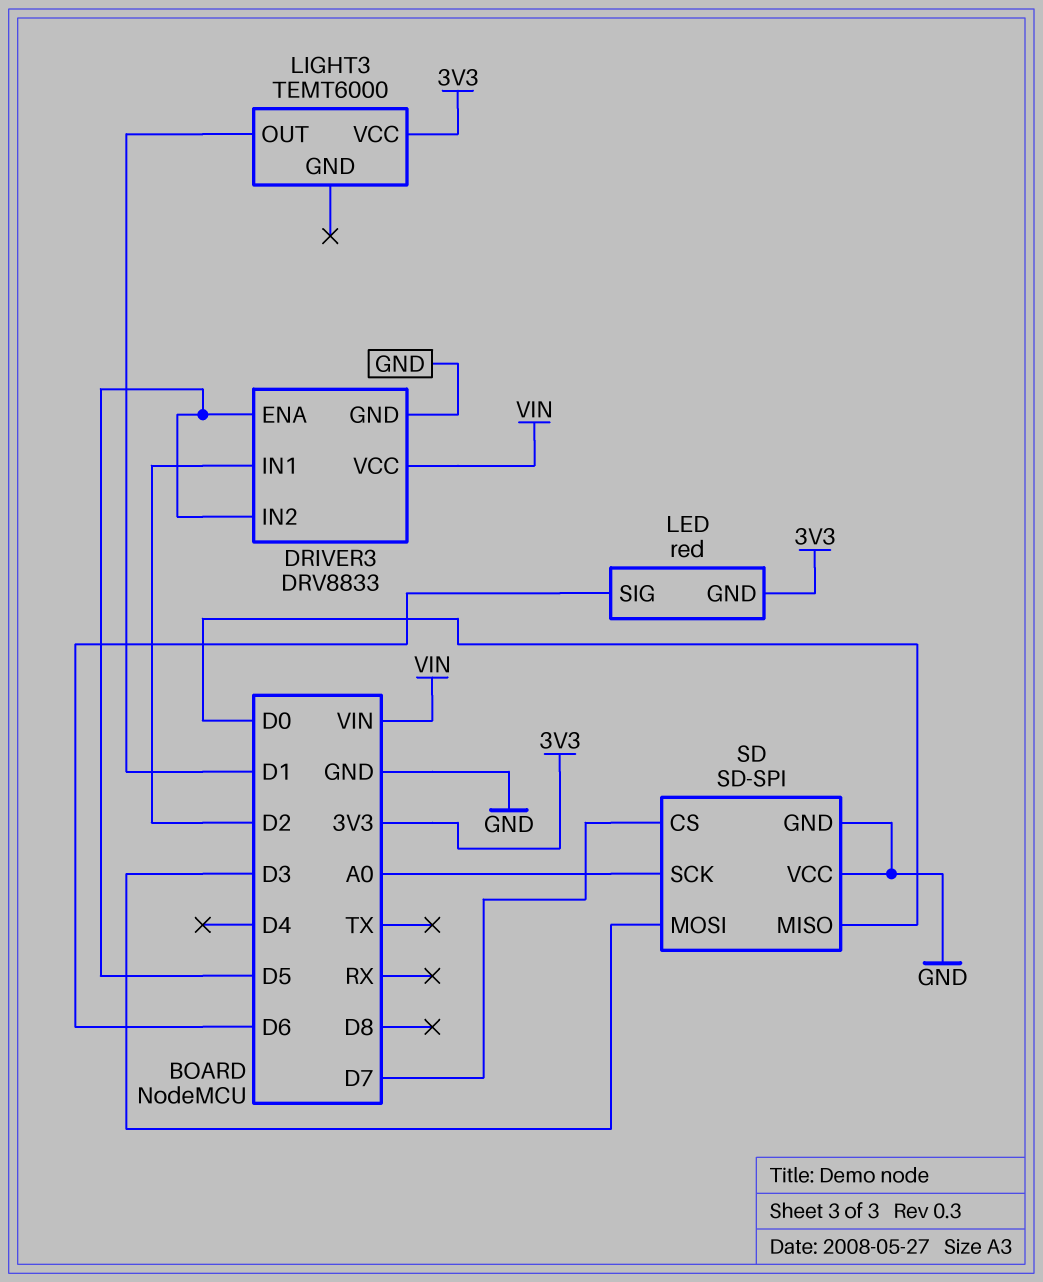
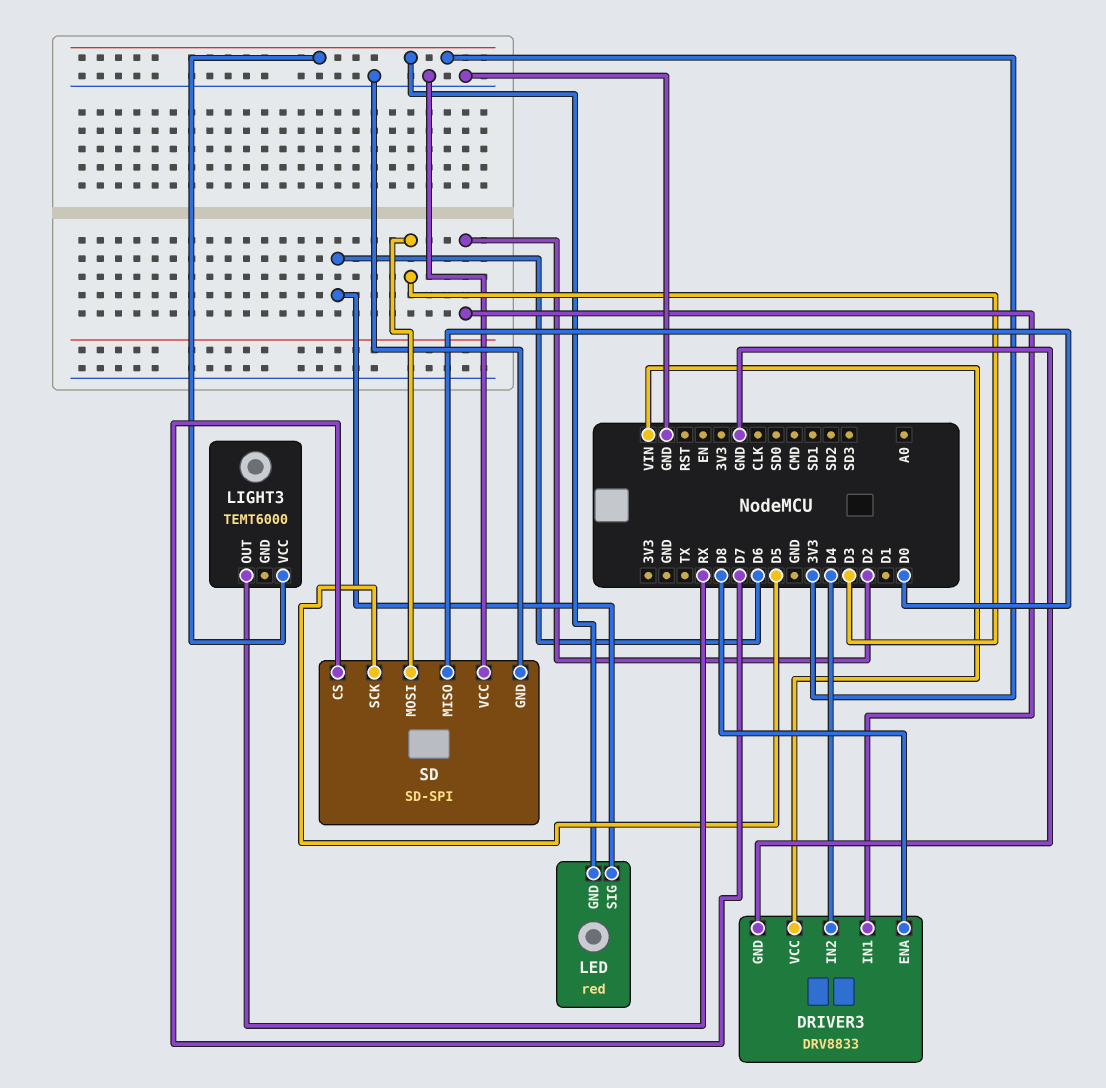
DRIVER3 pin ENA: D5 -> D8
DRIVER3 pin IN2: D5 -> D4
LIGHT3 pin OUT: D1 -> RX
SD pin SCK: A0 -> D5

